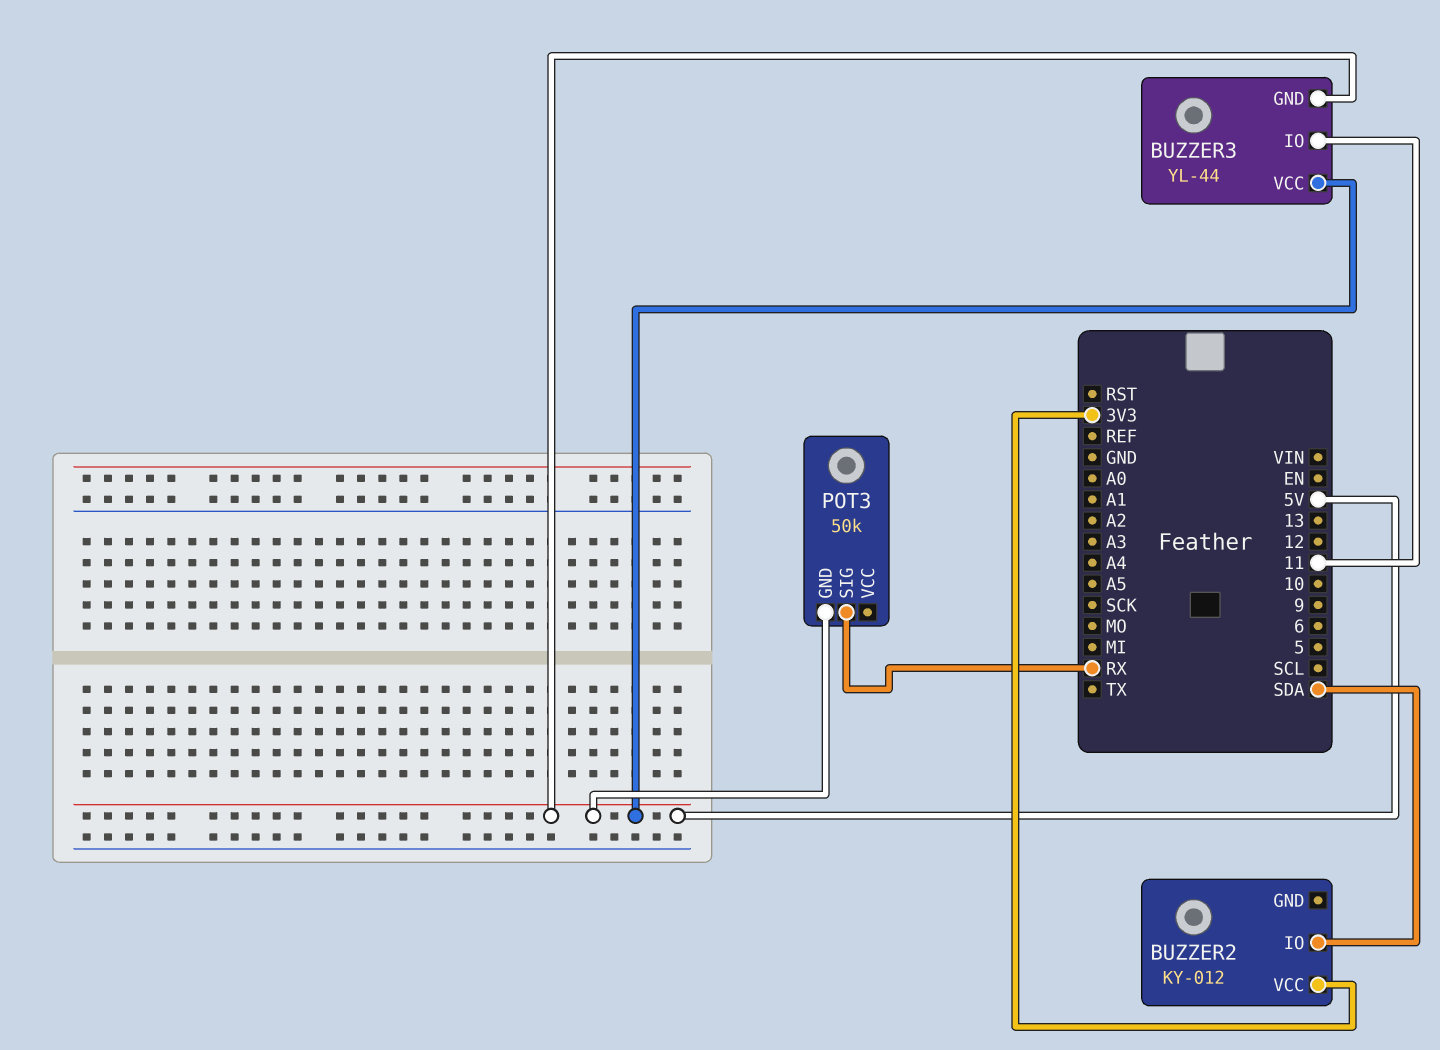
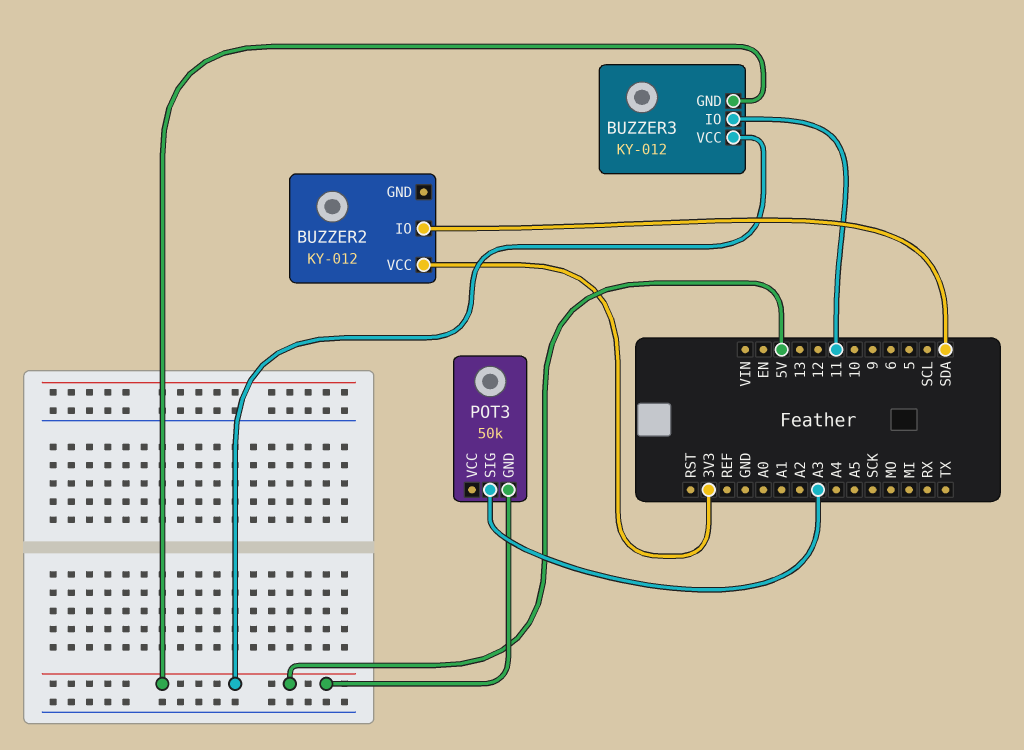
BUZZER3: YL-44 -> KY-012
POT3 pin SIG: RX -> A3

